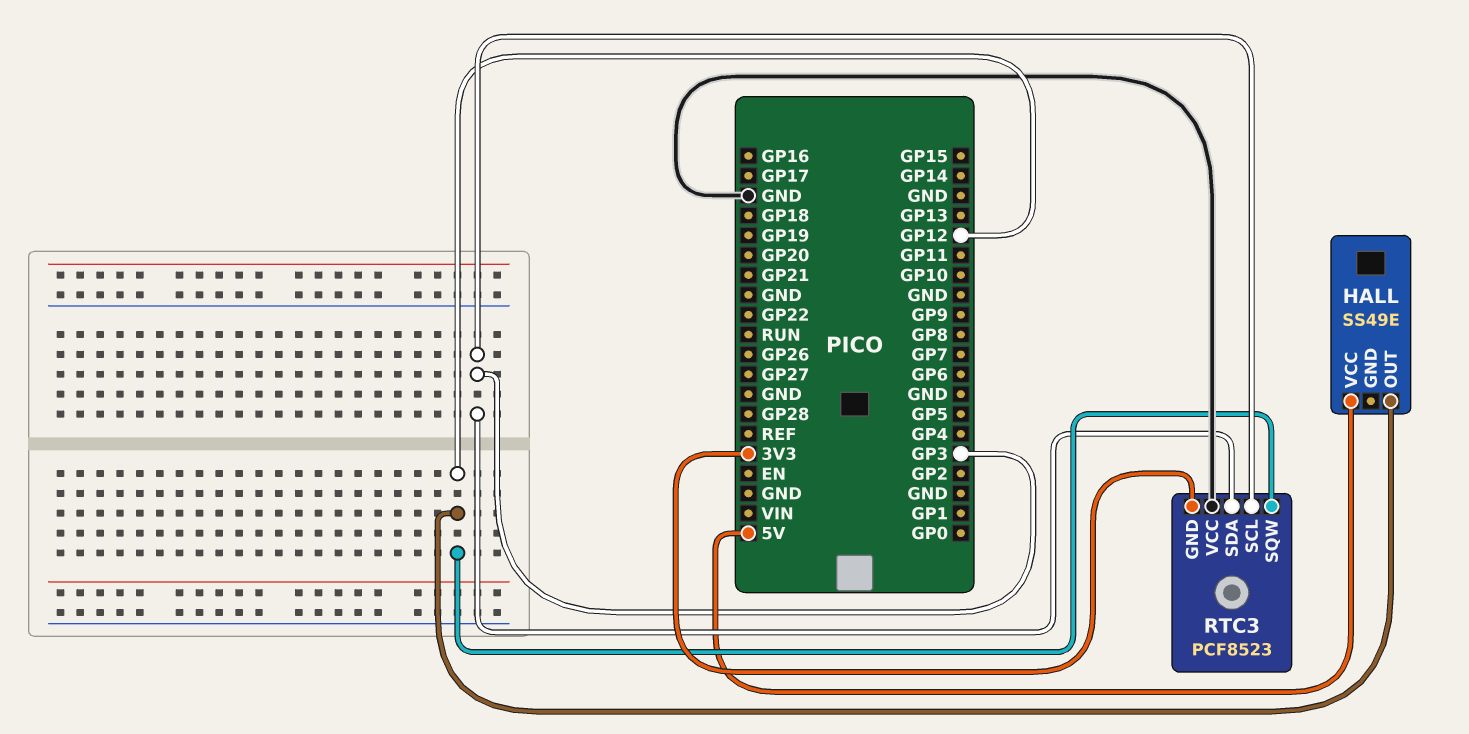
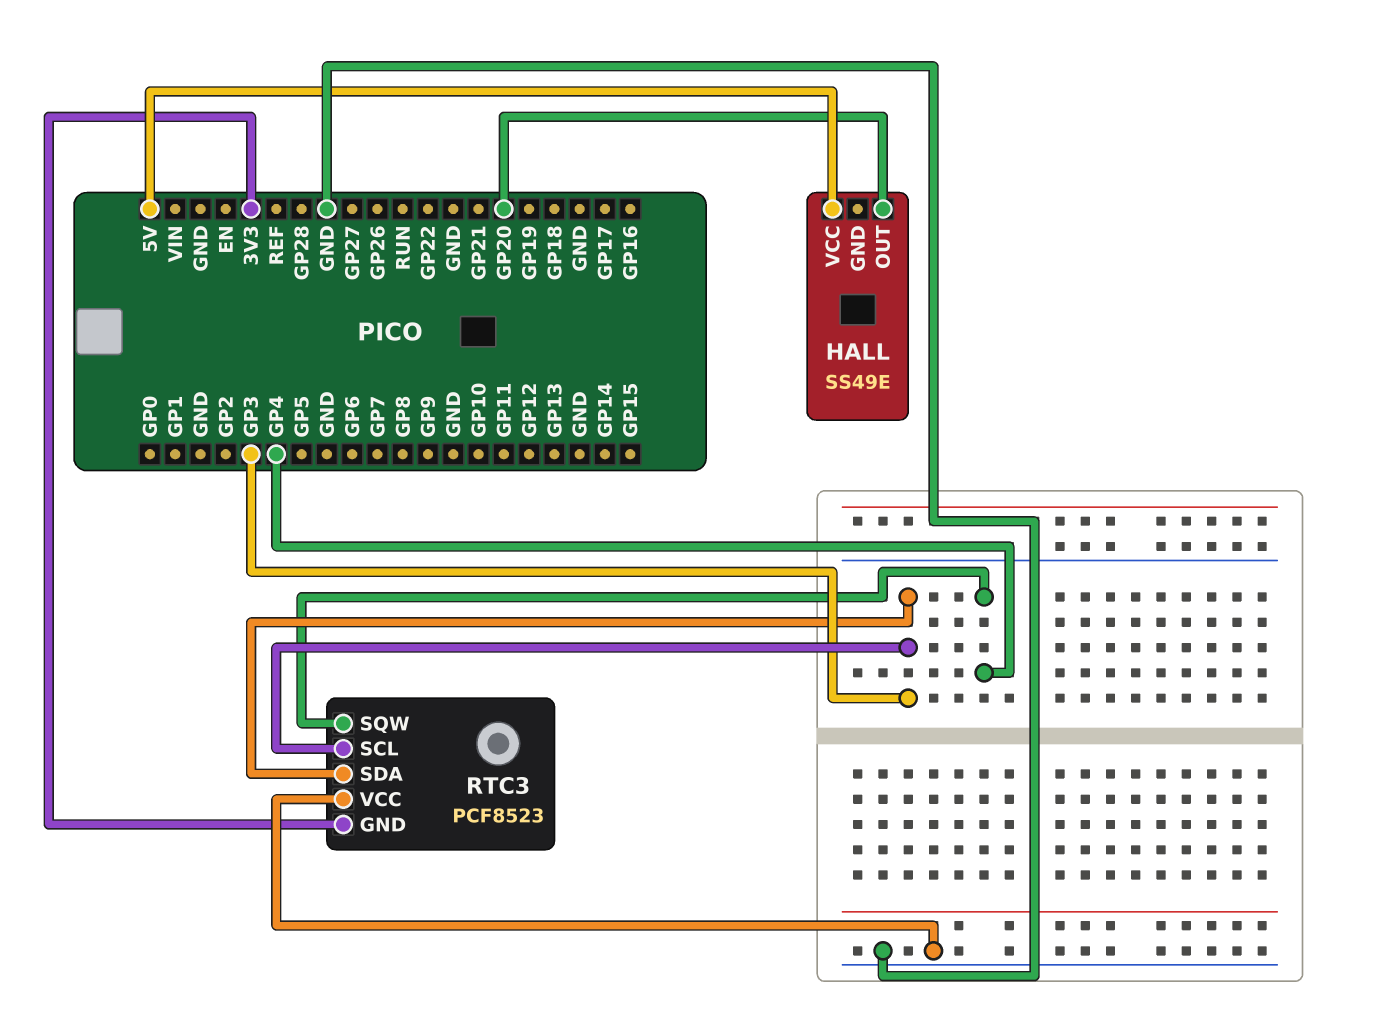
HALL pin OUT: GP12 -> GP20
RTC3 pin SQW: GP12 -> GP4

